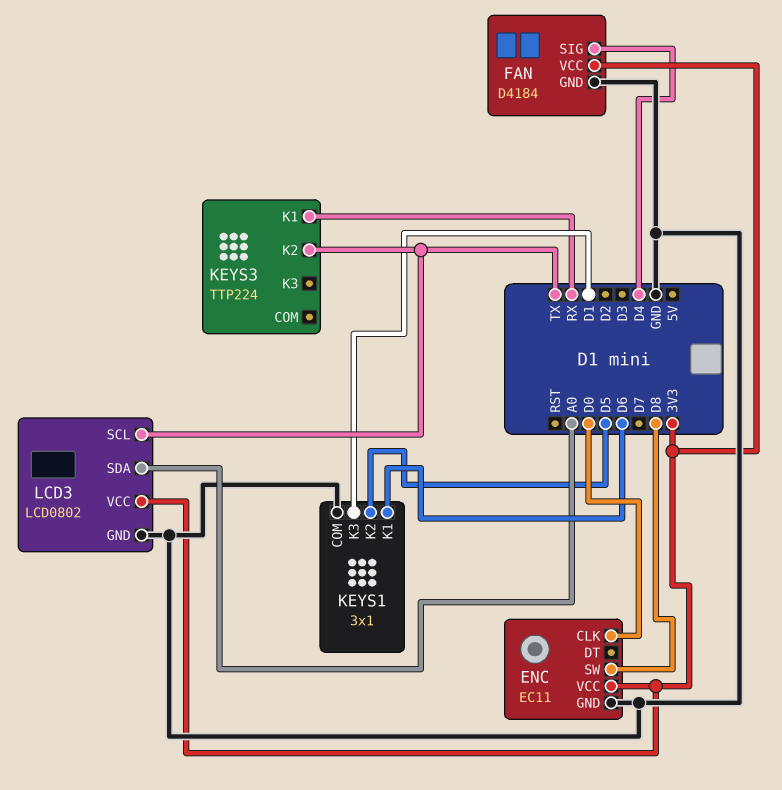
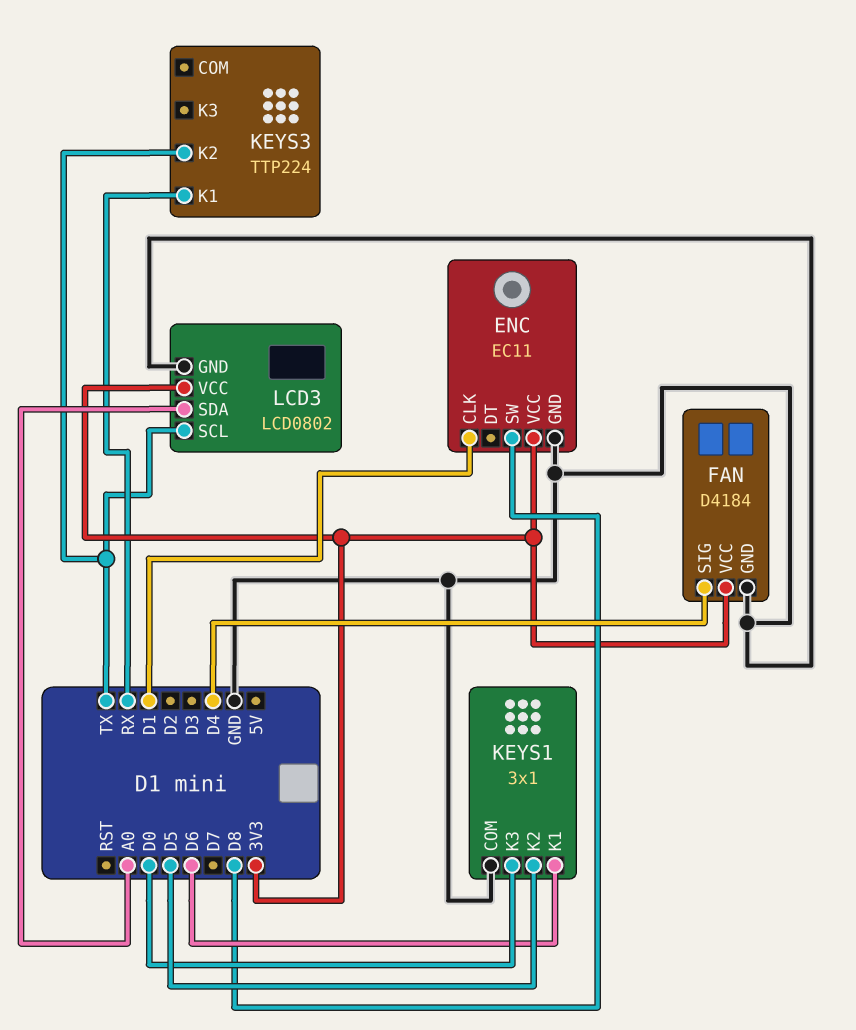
ENC pin CLK: D0 -> D1
KEYS1 pin K3: D1 -> D0

